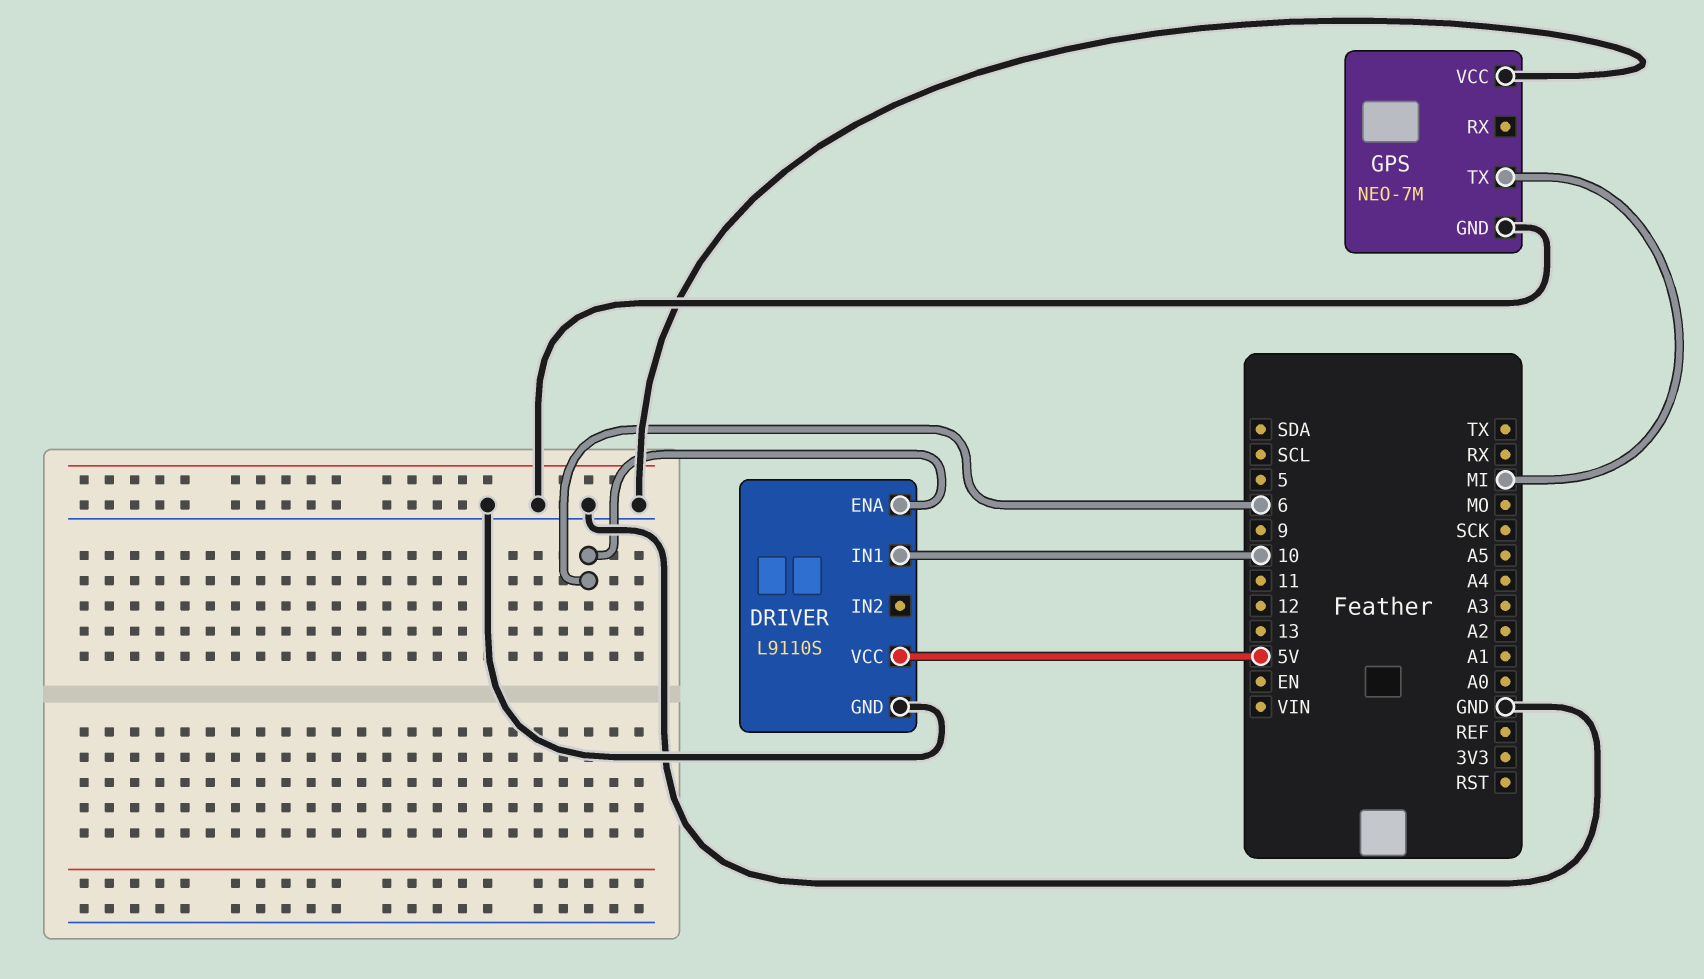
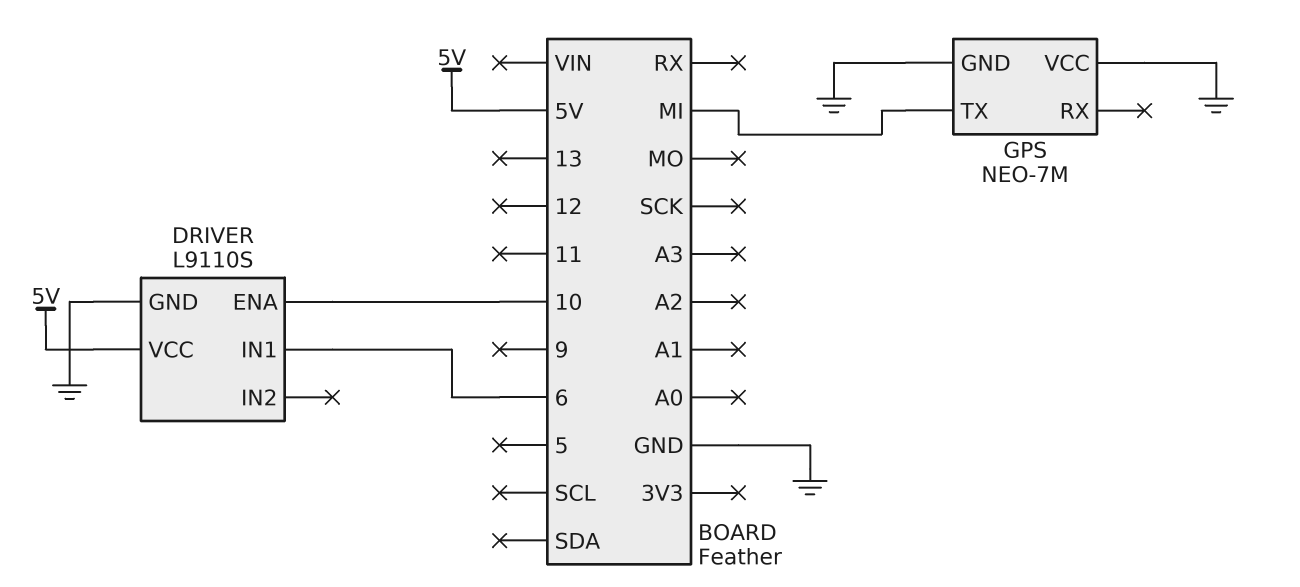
DRIVER pin ENA: 6 -> 10
DRIVER pin IN1: 10 -> 6

